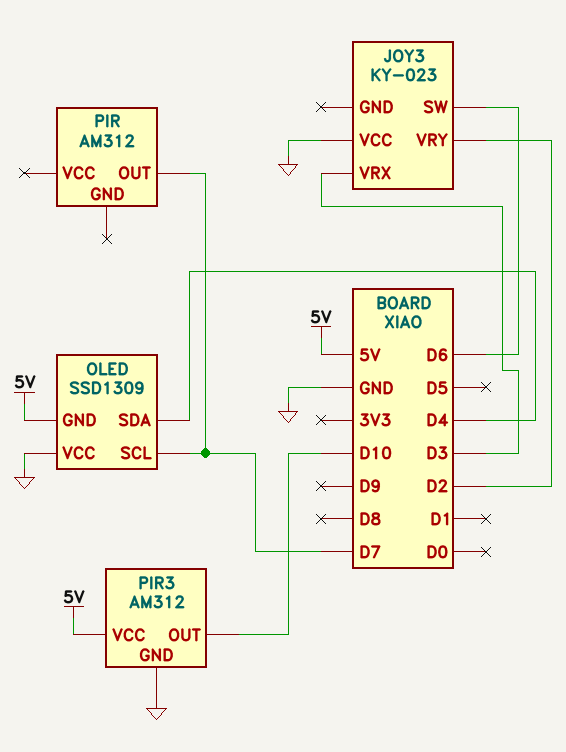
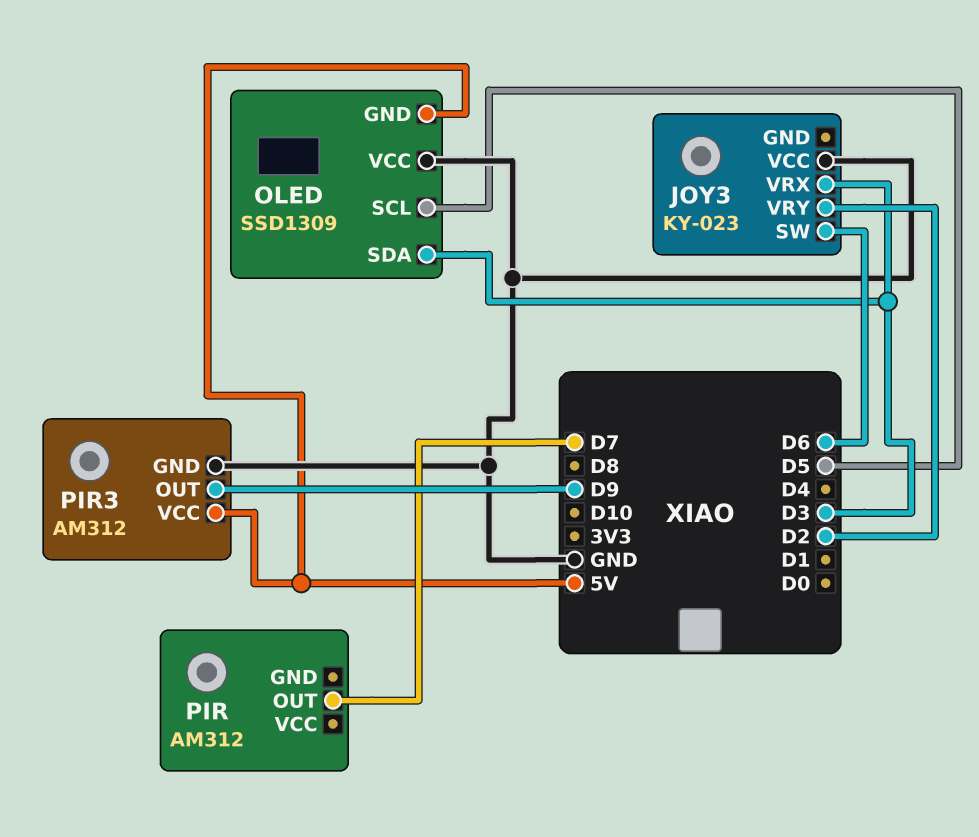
OLED pin SCL: D7 -> D5
OLED pin SDA: D4 -> D3
PIR3 pin OUT: D10 -> D9

